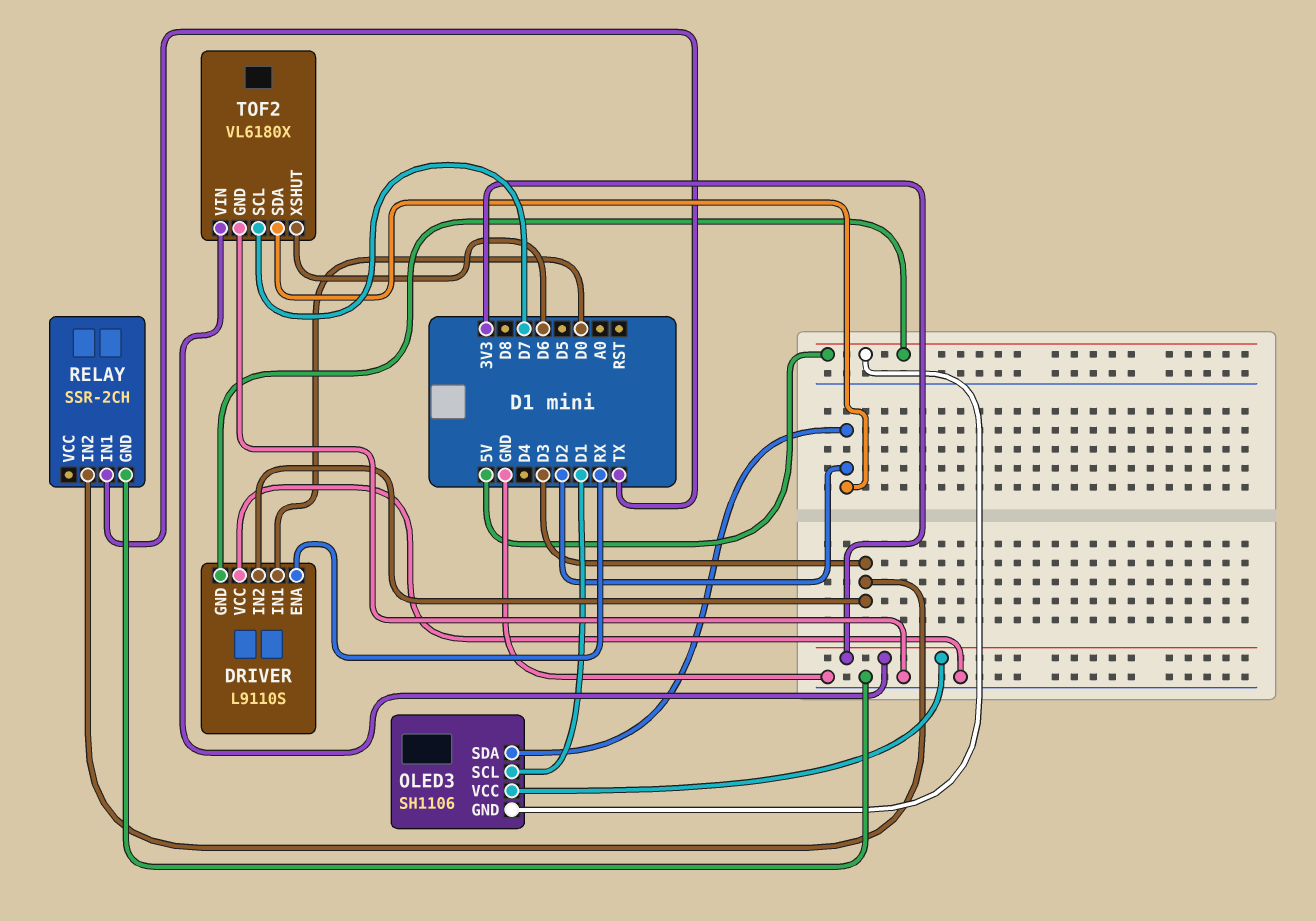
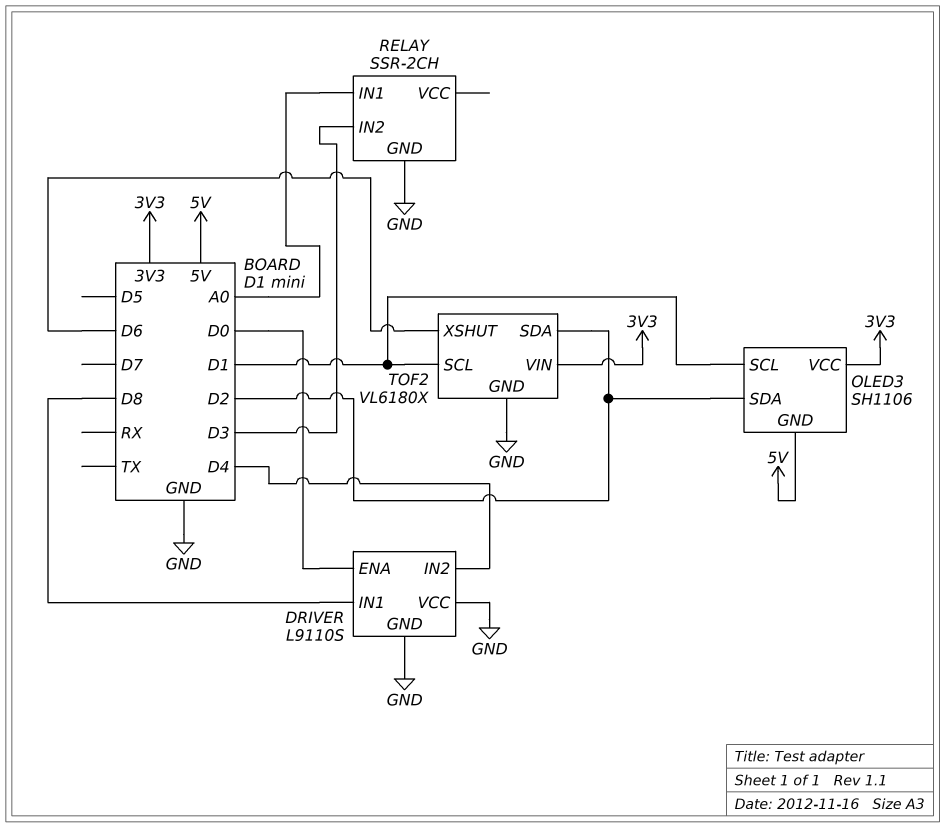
DRIVER pin ENA: RX -> D0
DRIVER pin GND: 5V -> GND
DRIVER pin IN1: D0 -> D8
DRIVER pin IN2: D3 -> D4
RELAY pin IN1: TX -> A0
TOF2 pin SCL: D7 -> D1

